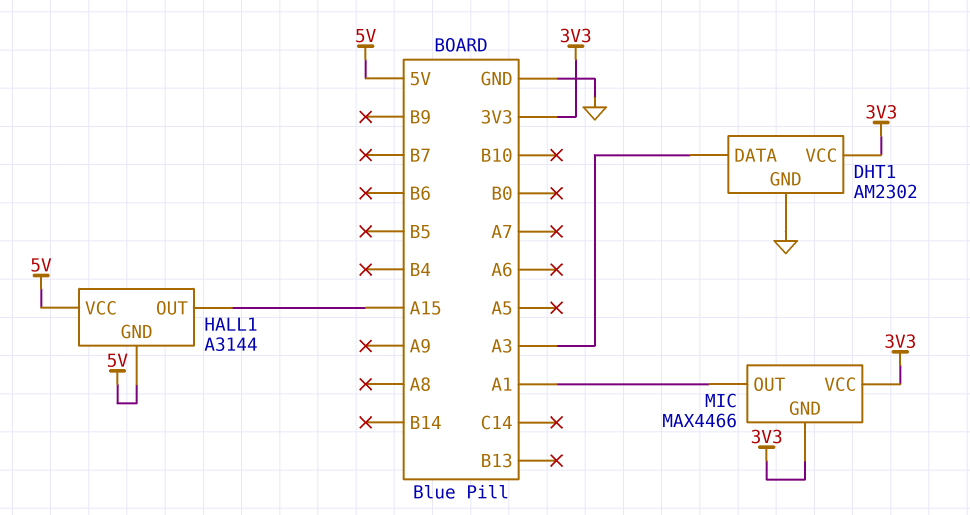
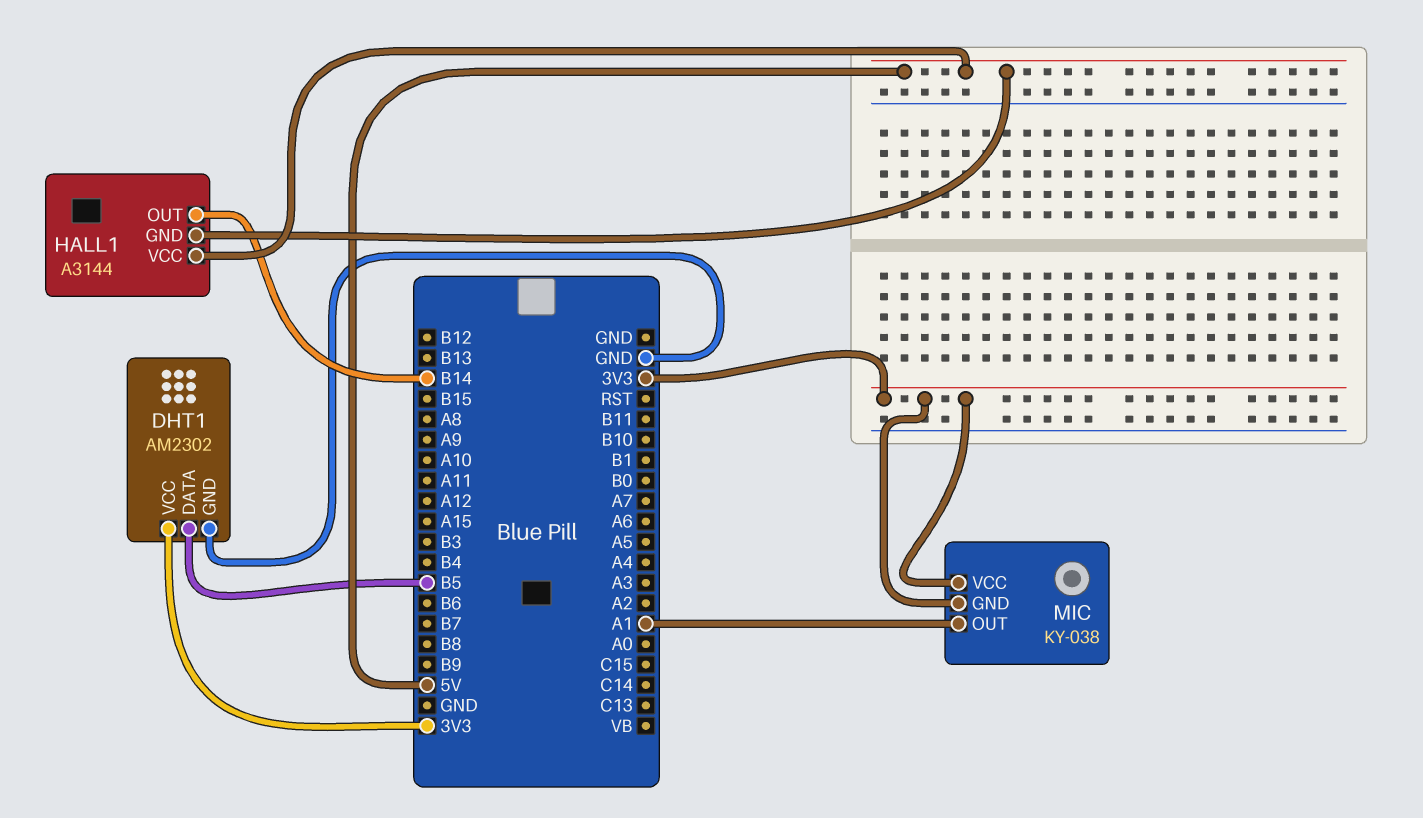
DHT1 pin DATA: A3 -> B5
HALL1 pin OUT: A15 -> B14
MIC: MAX4466 -> KY-038

